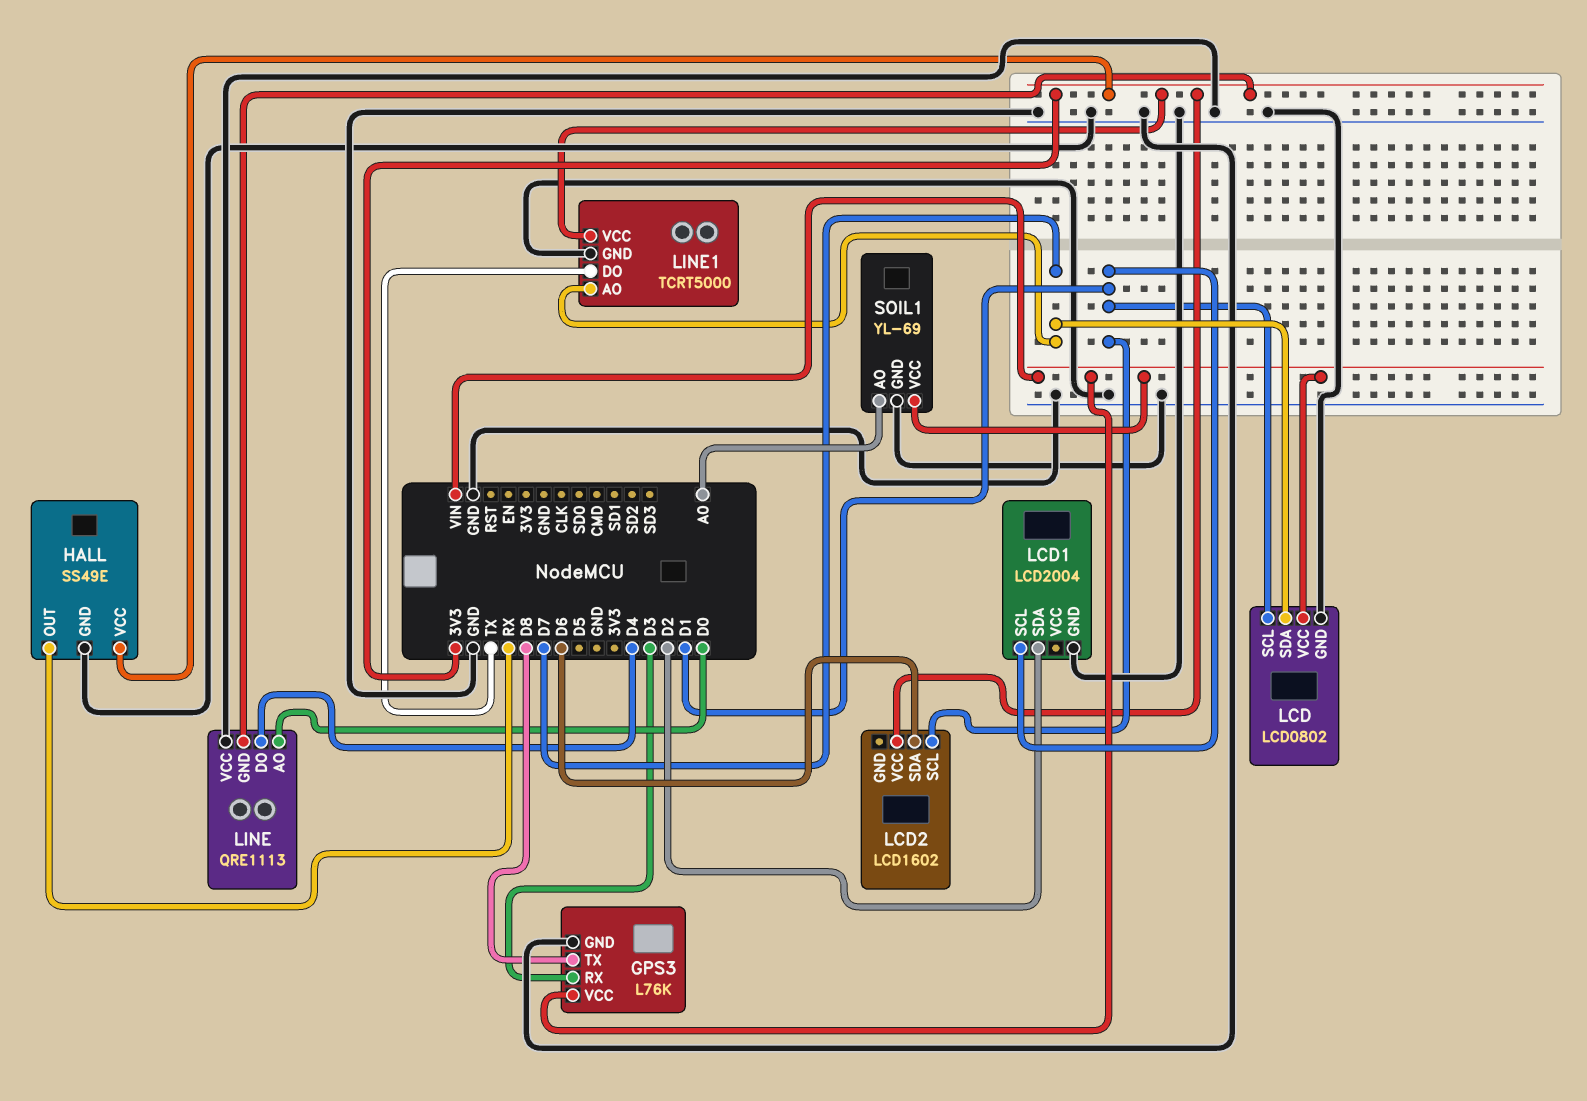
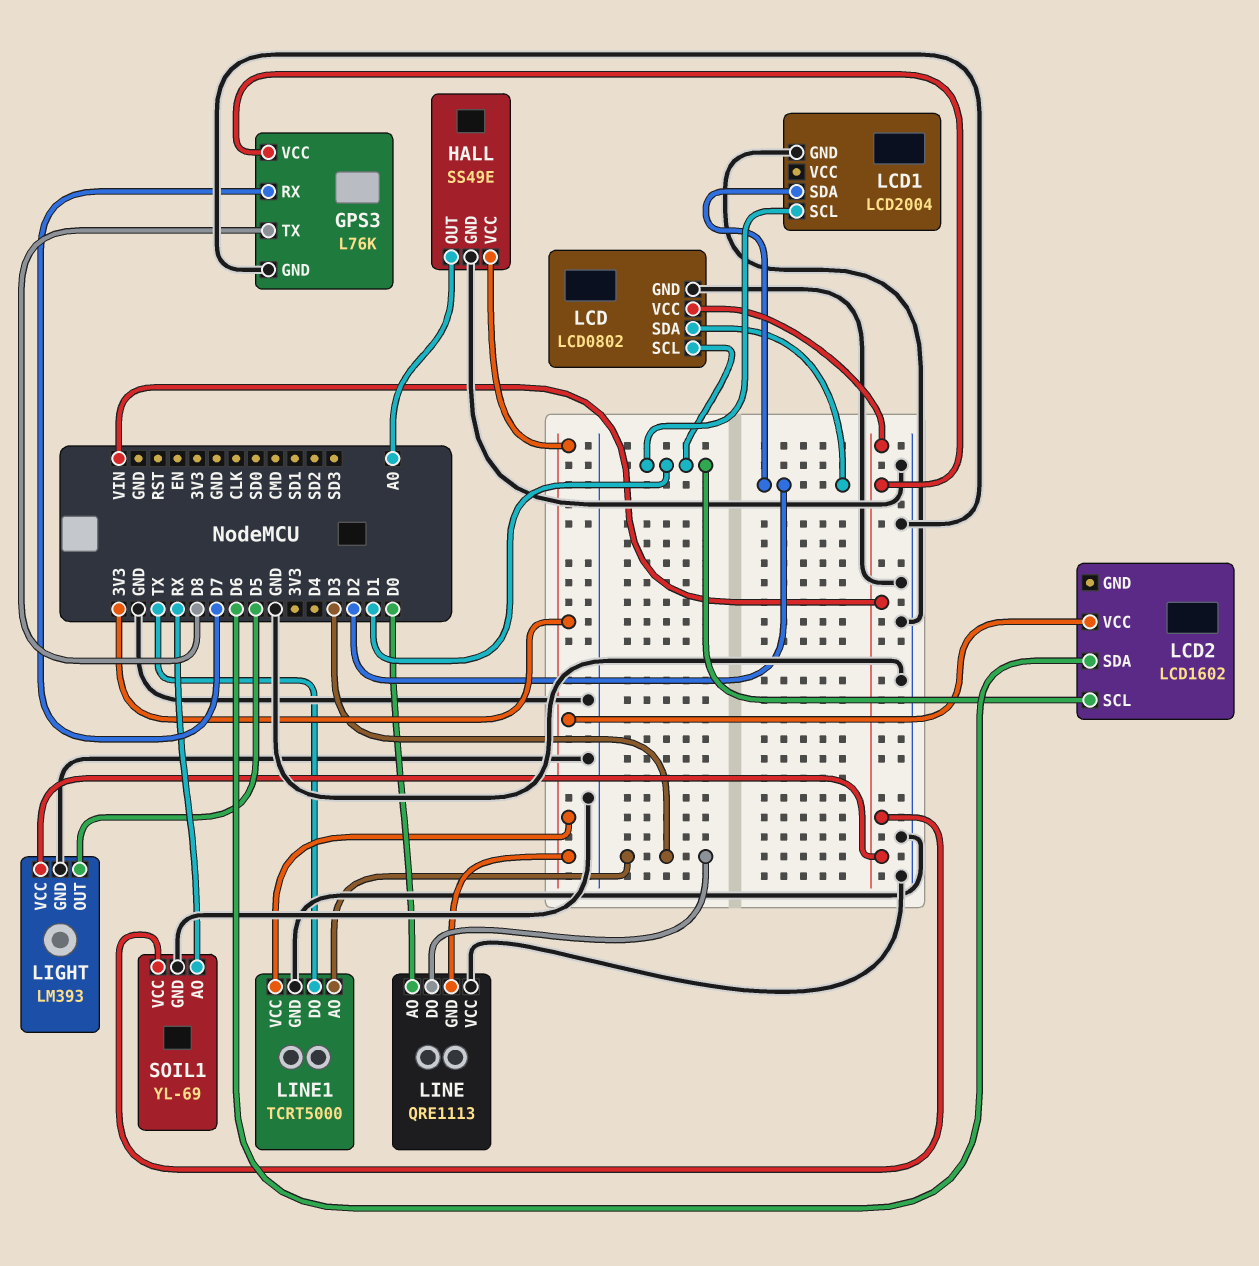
GPS3 pin RX: D3 -> D7
HALL pin OUT: RX -> A0
LCD pin SDA: D7 -> D2
LIGHT: none -> LM393
LIGHT pin GND: none -> GND
LIGHT pin OUT: none -> D5
LIGHT pin VCC: none -> VIN
LINE pin DO: D4 -> D3
LINE1 pin AO: D7 -> D3
SOIL1 pin AO: A0 -> RX

